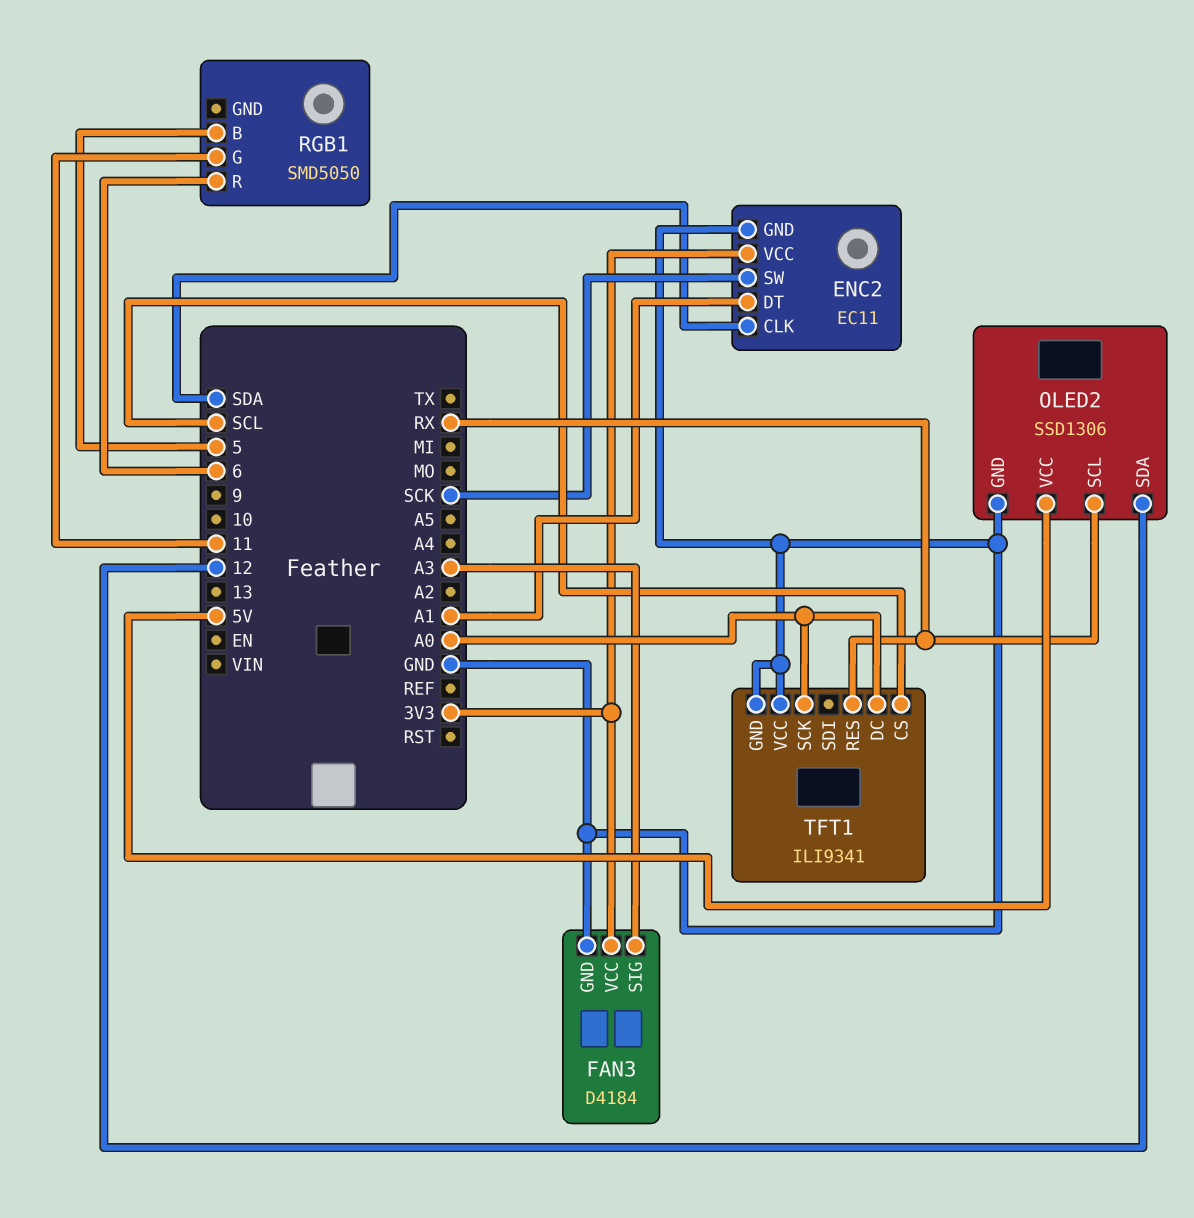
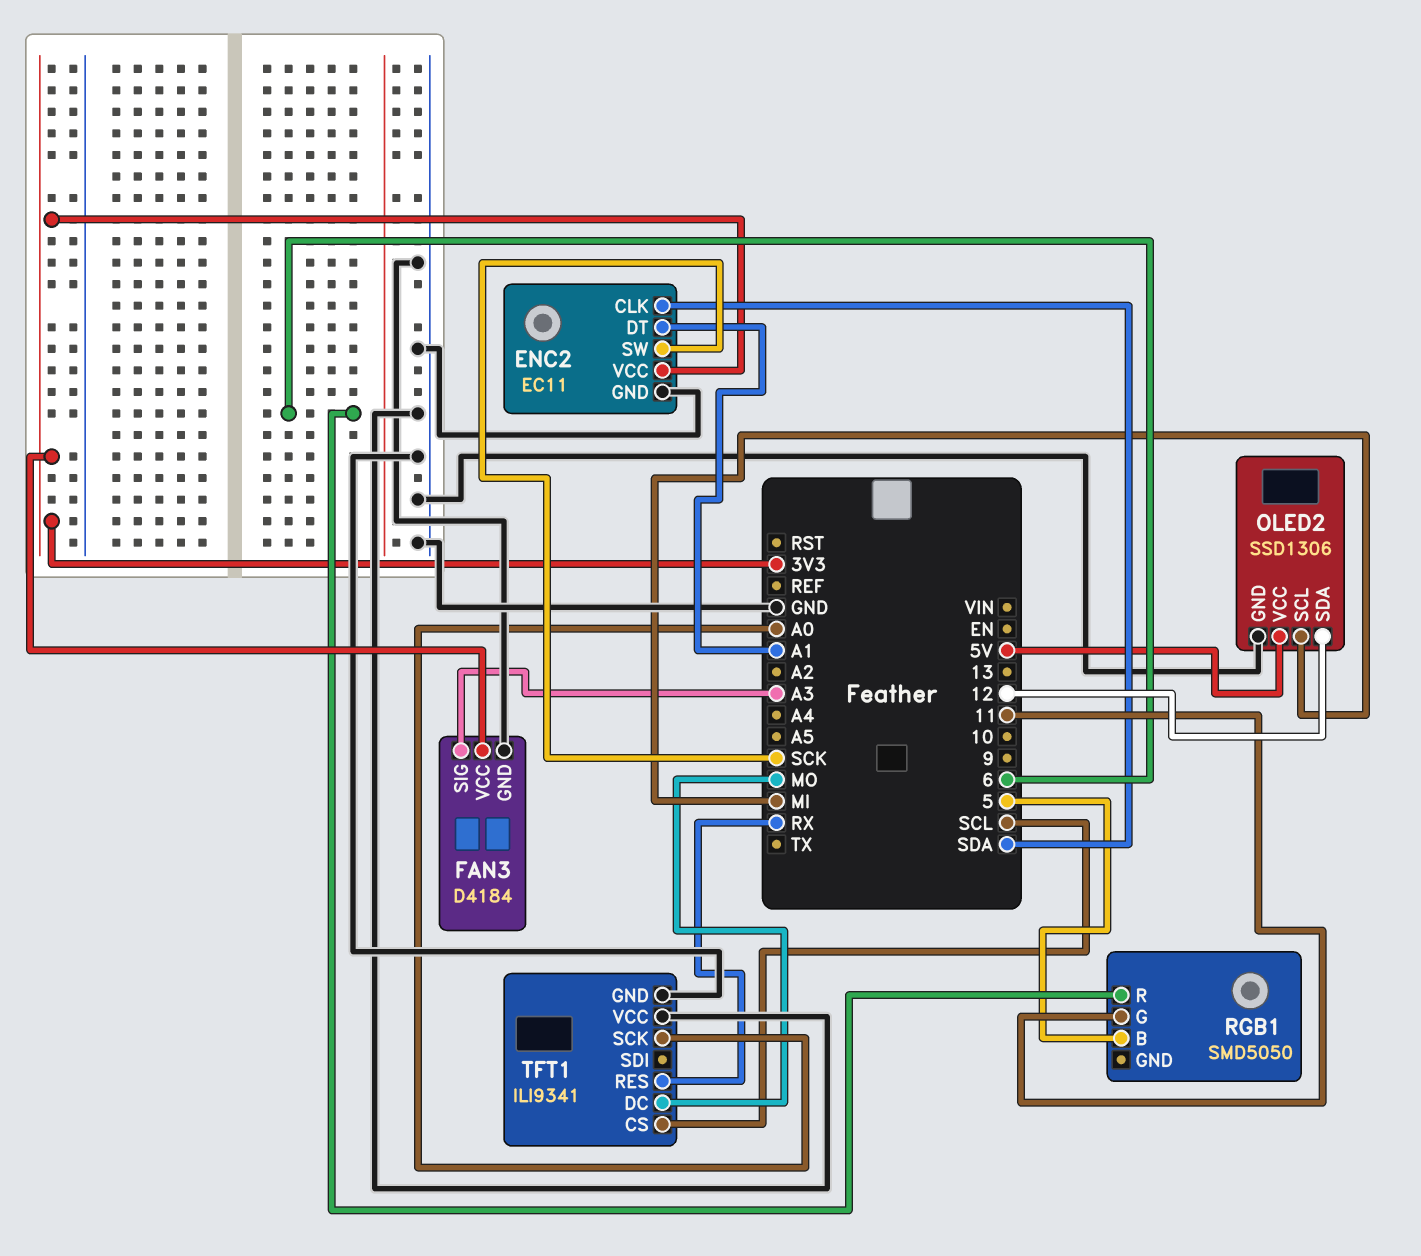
OLED2 pin SCL: RX -> MI
TFT1 pin DC: A0 -> MO

